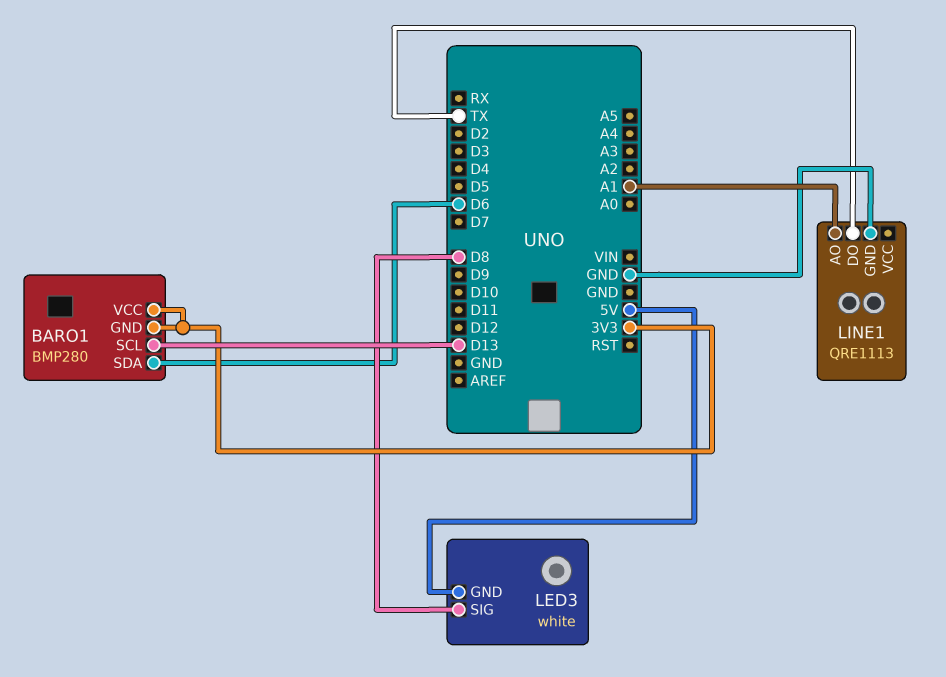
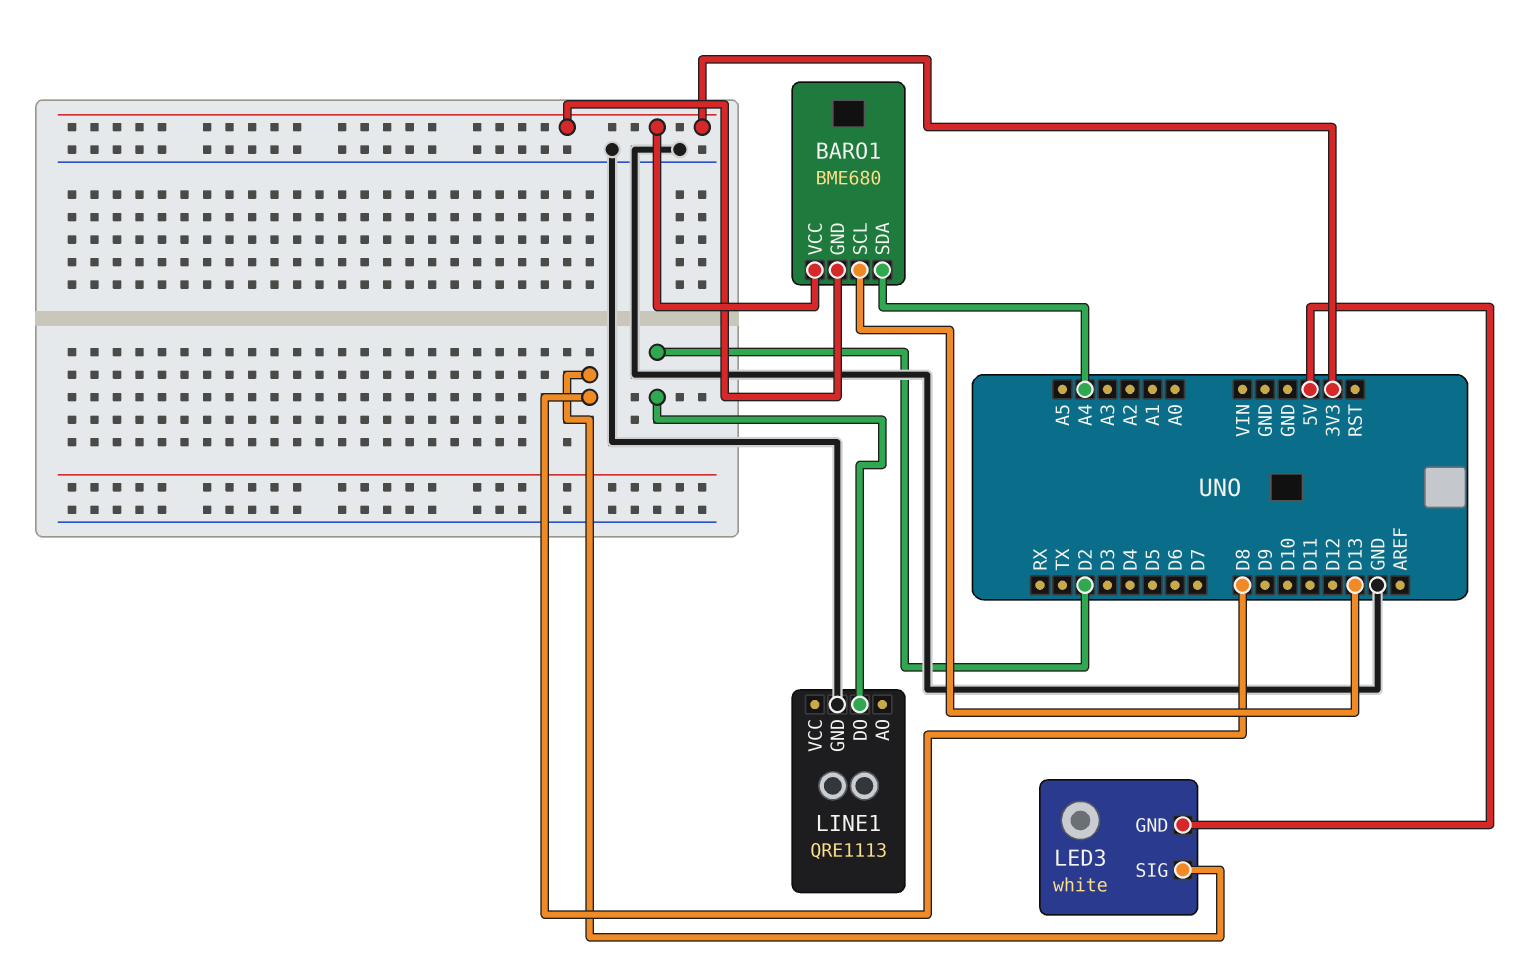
BARO1: BMP280 -> BME680
BARO1 pin SDA: D6 -> A4
LINE1 pin AO: A1 -> none
LINE1 pin DO: TX -> D2

